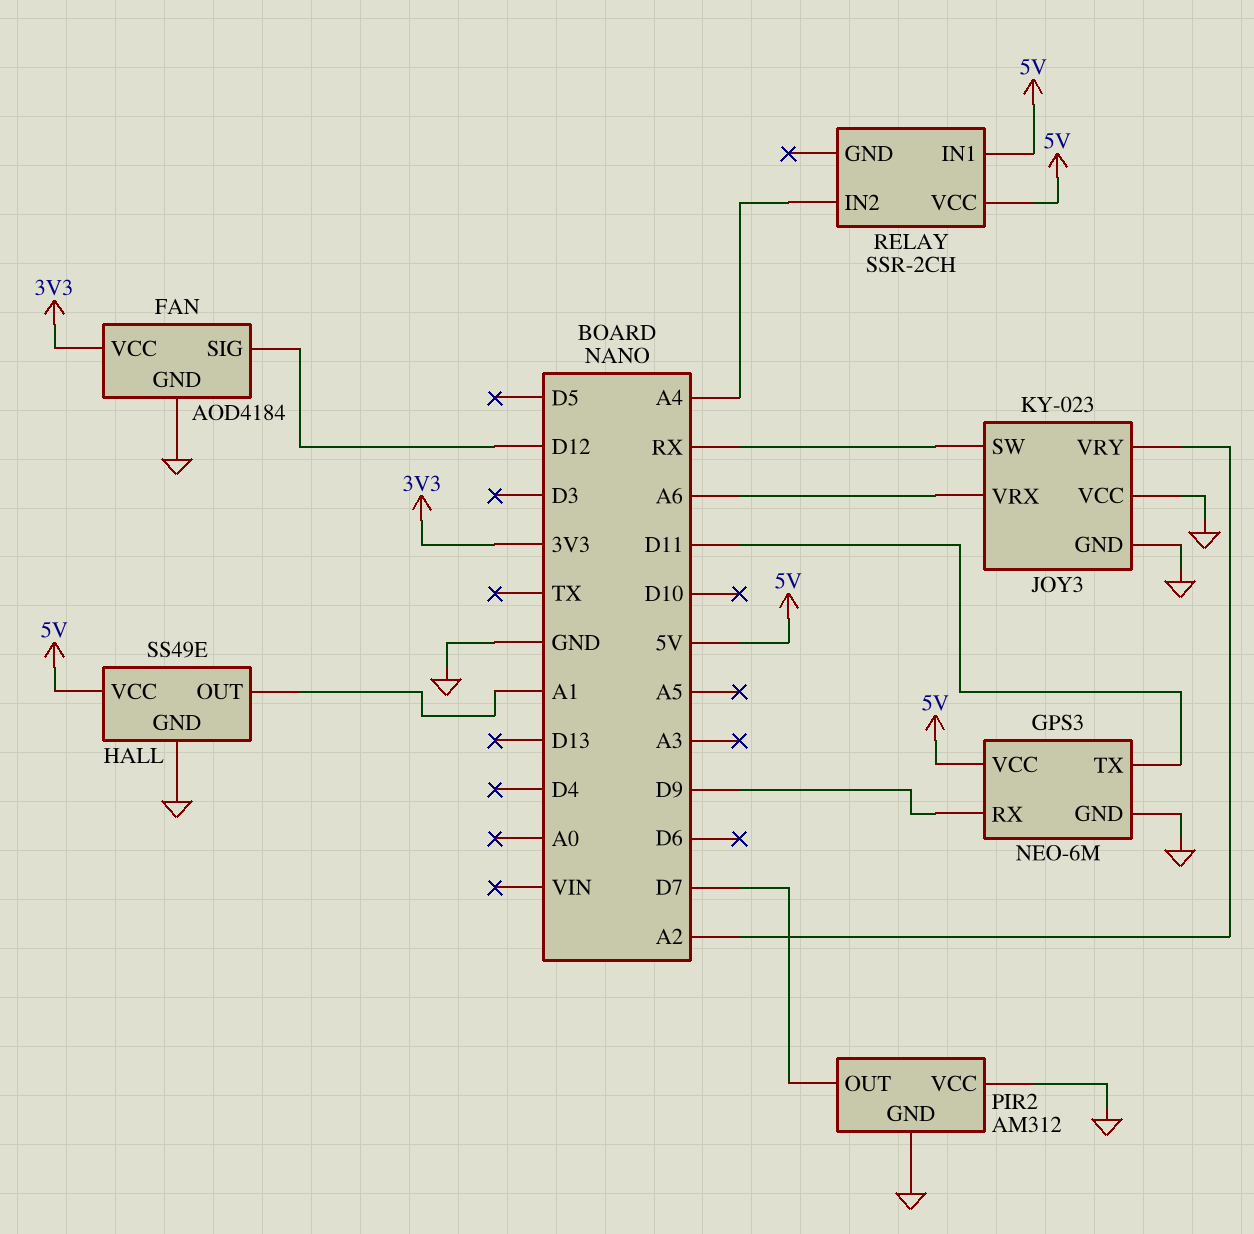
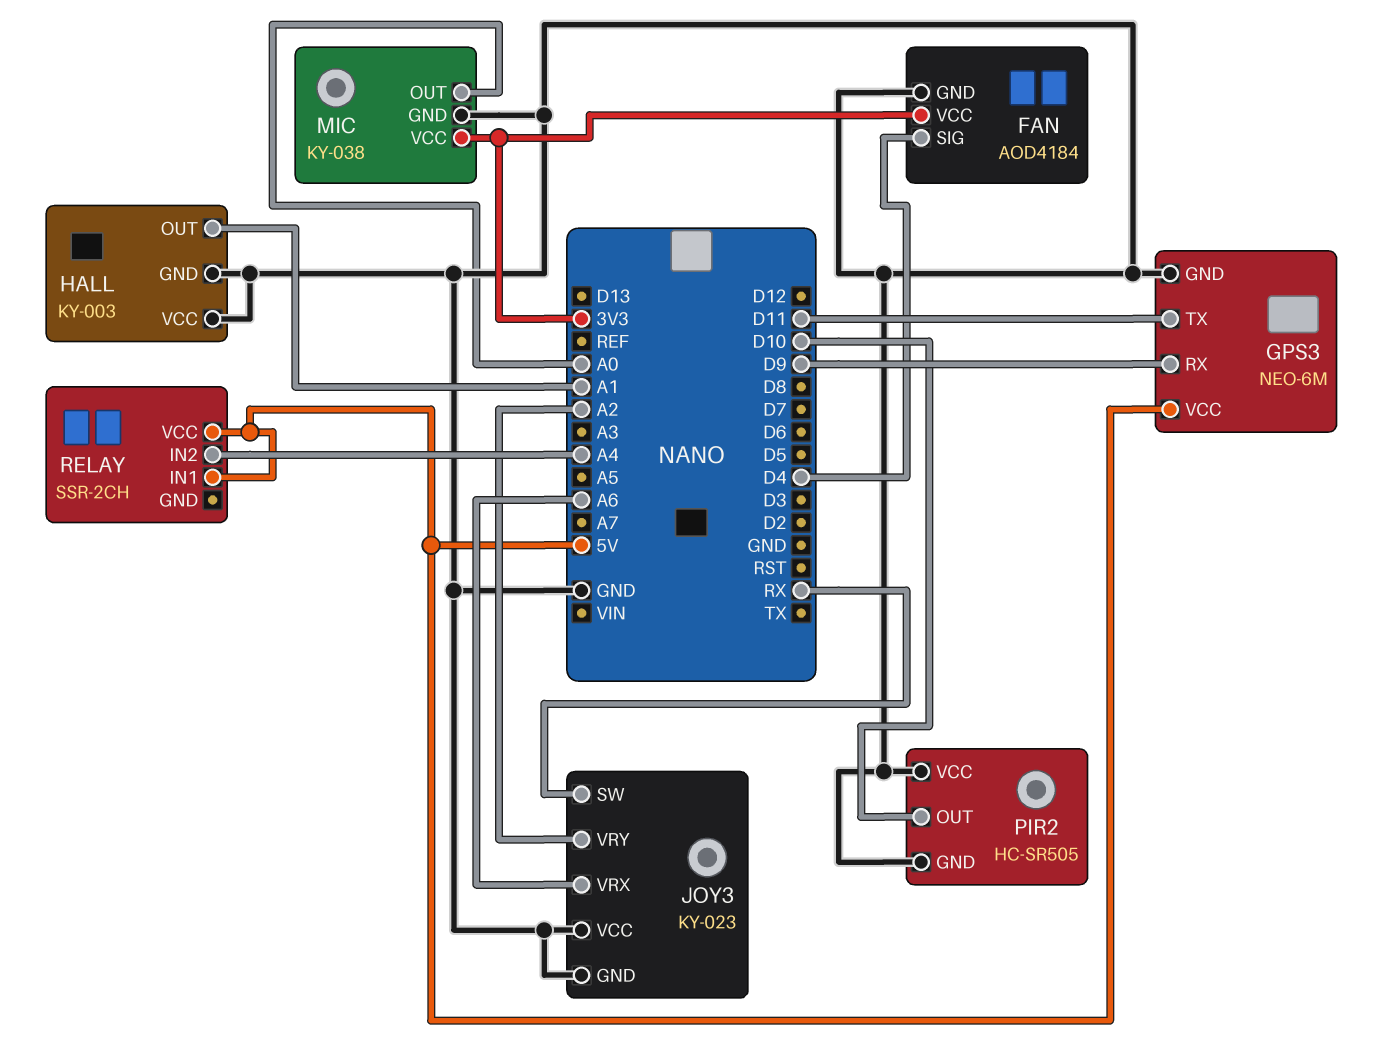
FAN pin SIG: D12 -> D4
HALL: SS49E -> KY-003
HALL pin VCC: 5V -> GND
MIC: none -> KY-038
MIC pin GND: none -> GND
MIC pin OUT: none -> A0
MIC pin VCC: none -> 3V3
PIR2: AM312 -> HC-SR505
PIR2 pin OUT: D7 -> D10

